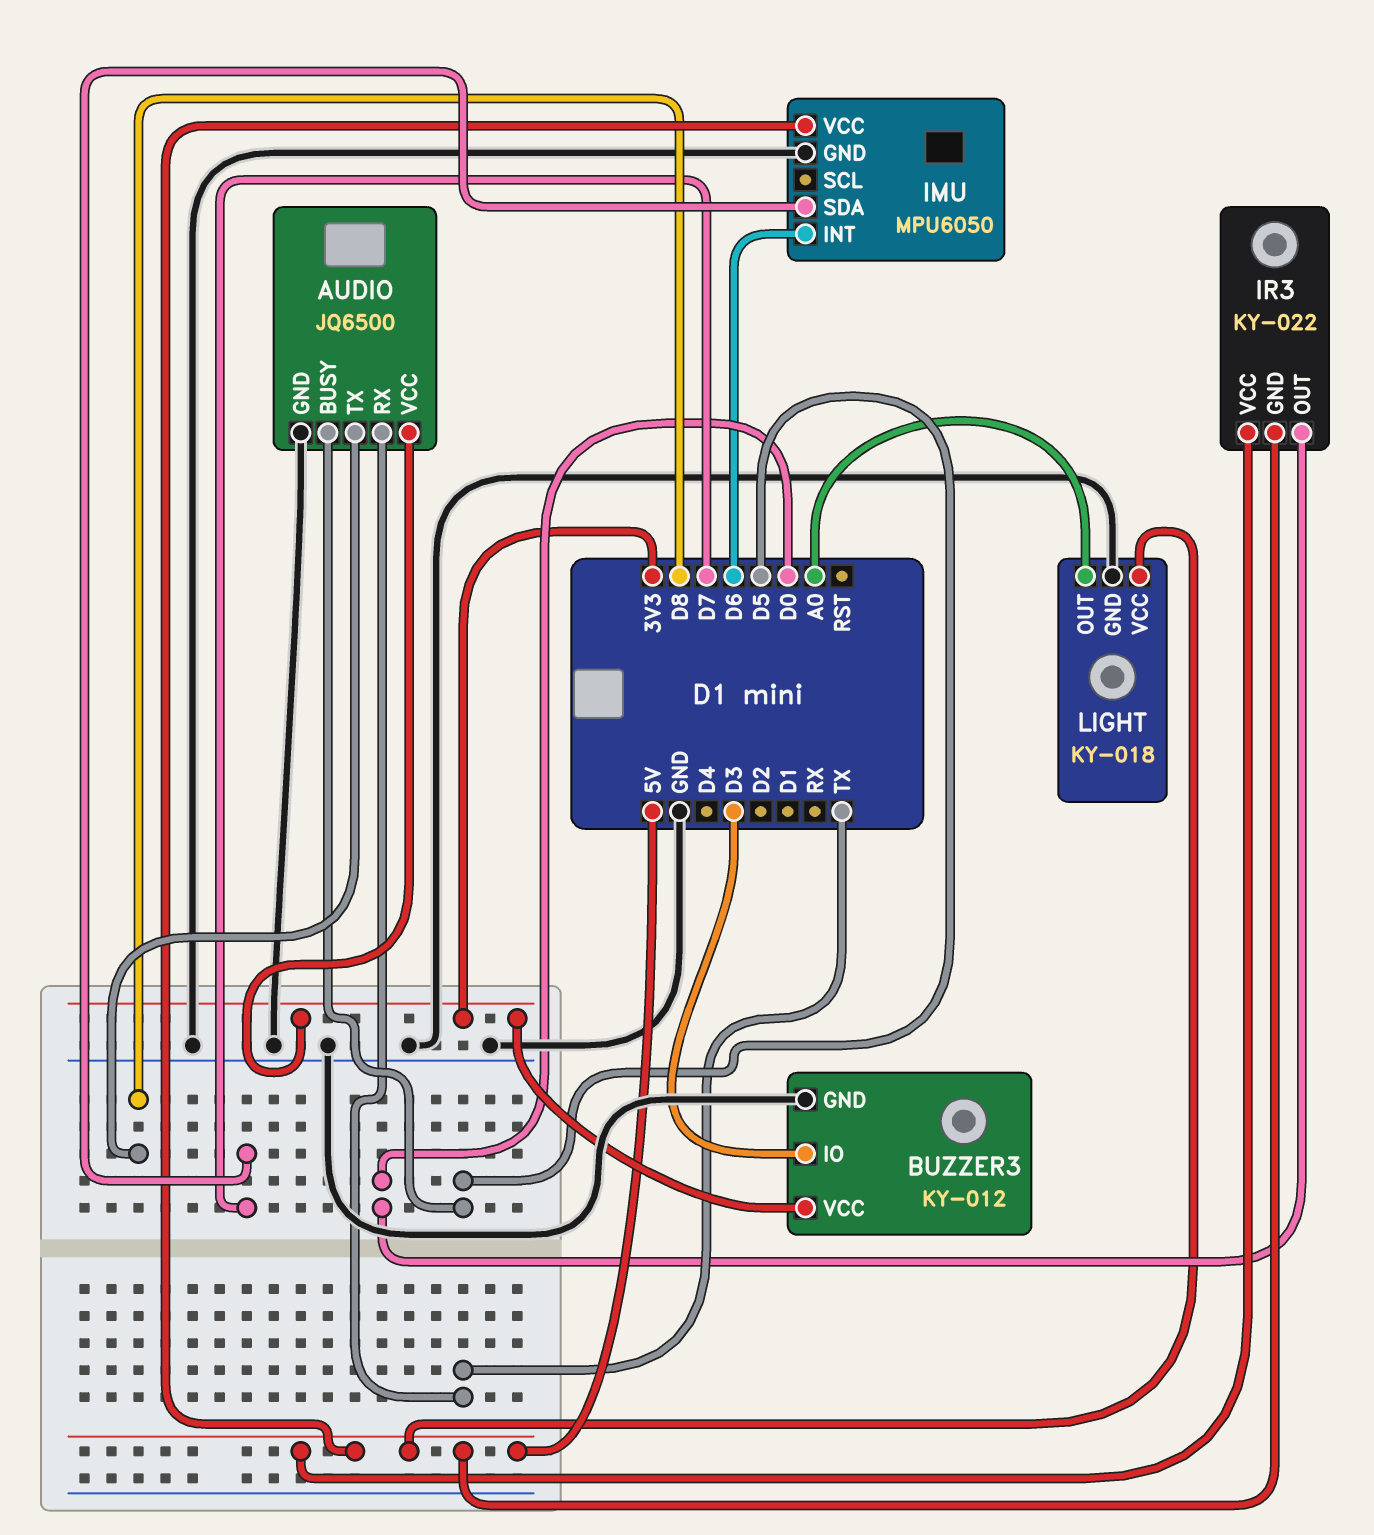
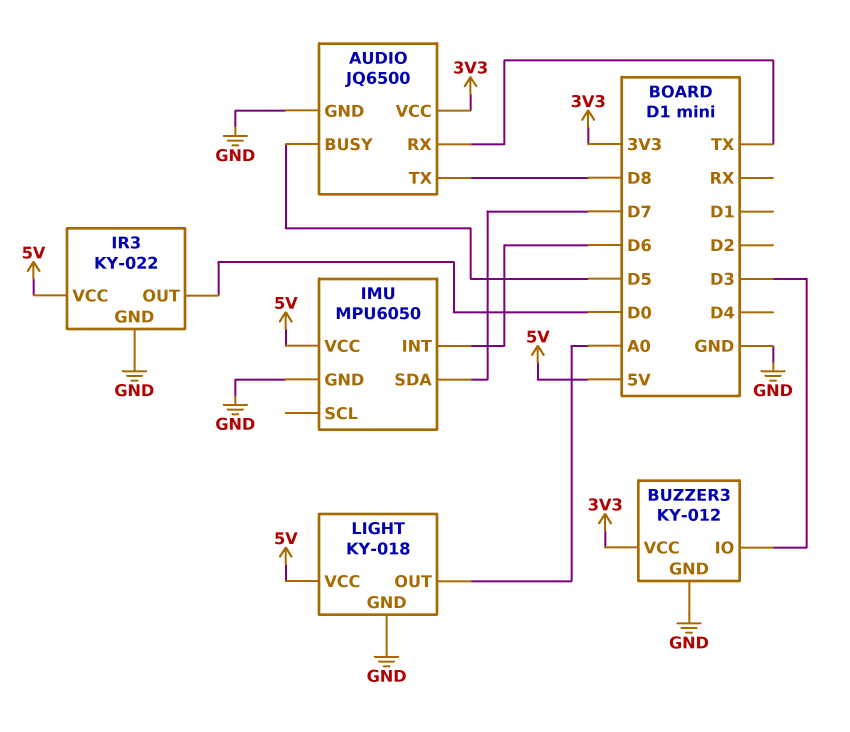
IR3 pin GND: 5V -> GND

